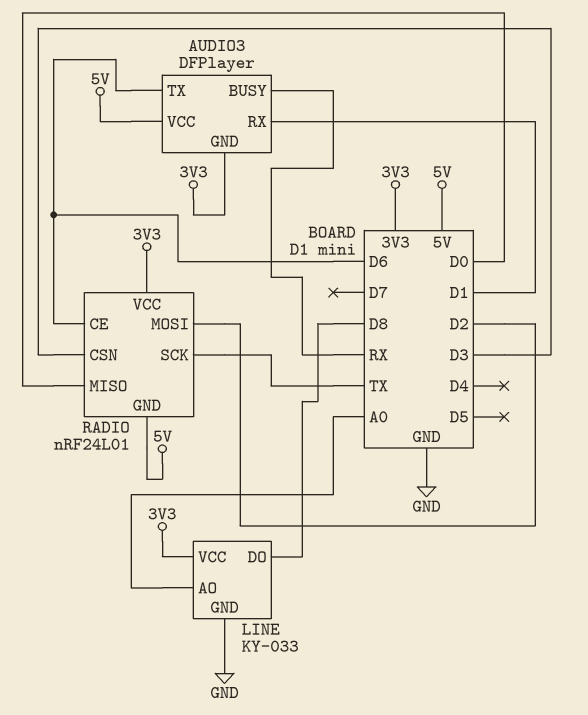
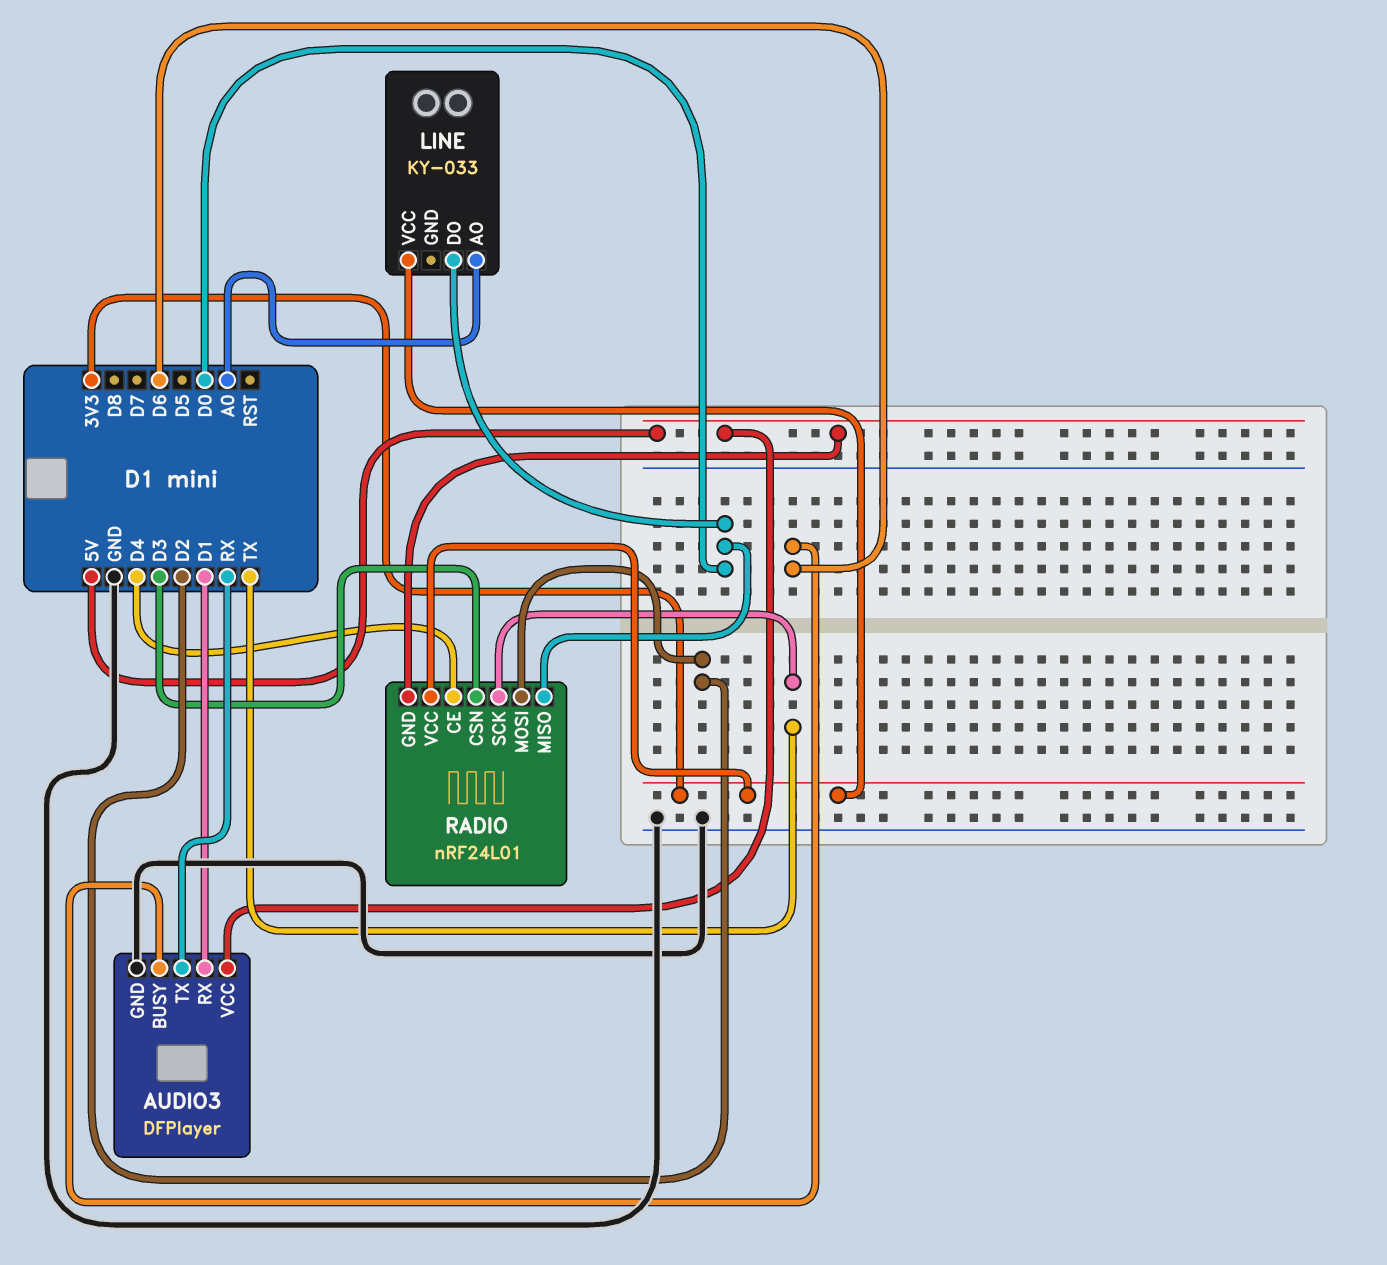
AUDIO3 pin BUSY: RX -> D6
AUDIO3 pin GND: 3V3 -> GND
AUDIO3 pin TX: D6 -> RX
LINE pin DO: D8 -> D0
LINE pin GND: GND -> none
RADIO pin CE: D6 -> D4

